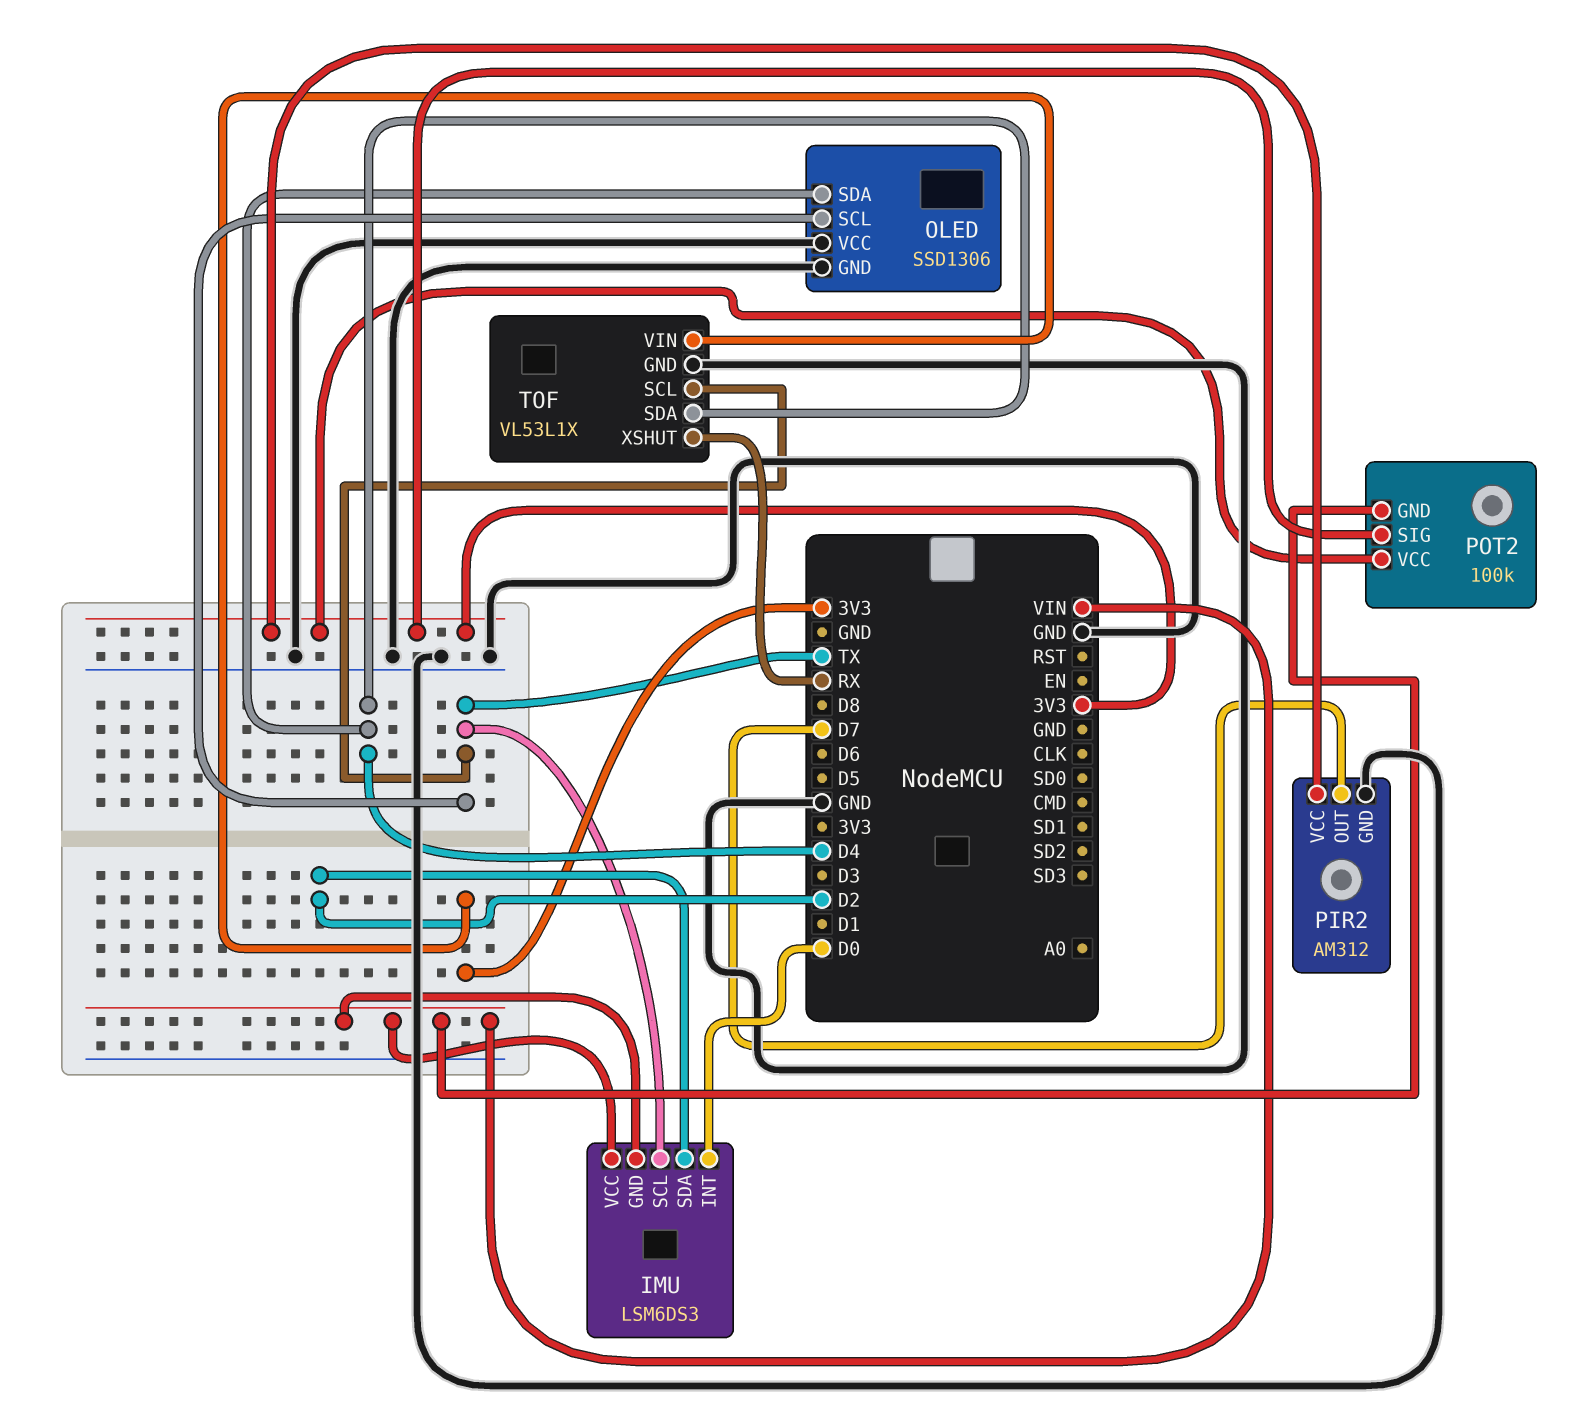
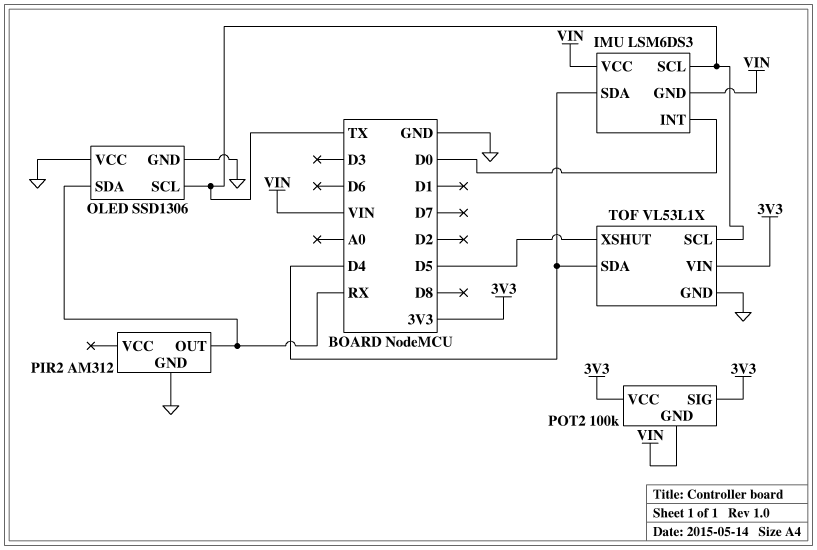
IMU pin SDA: D2 -> D4
OLED pin SDA: D4 -> RX
PIR2 pin OUT: D7 -> RX
PIR2 pin VCC: 3V3 -> none
TOF pin XSHUT: RX -> D5

